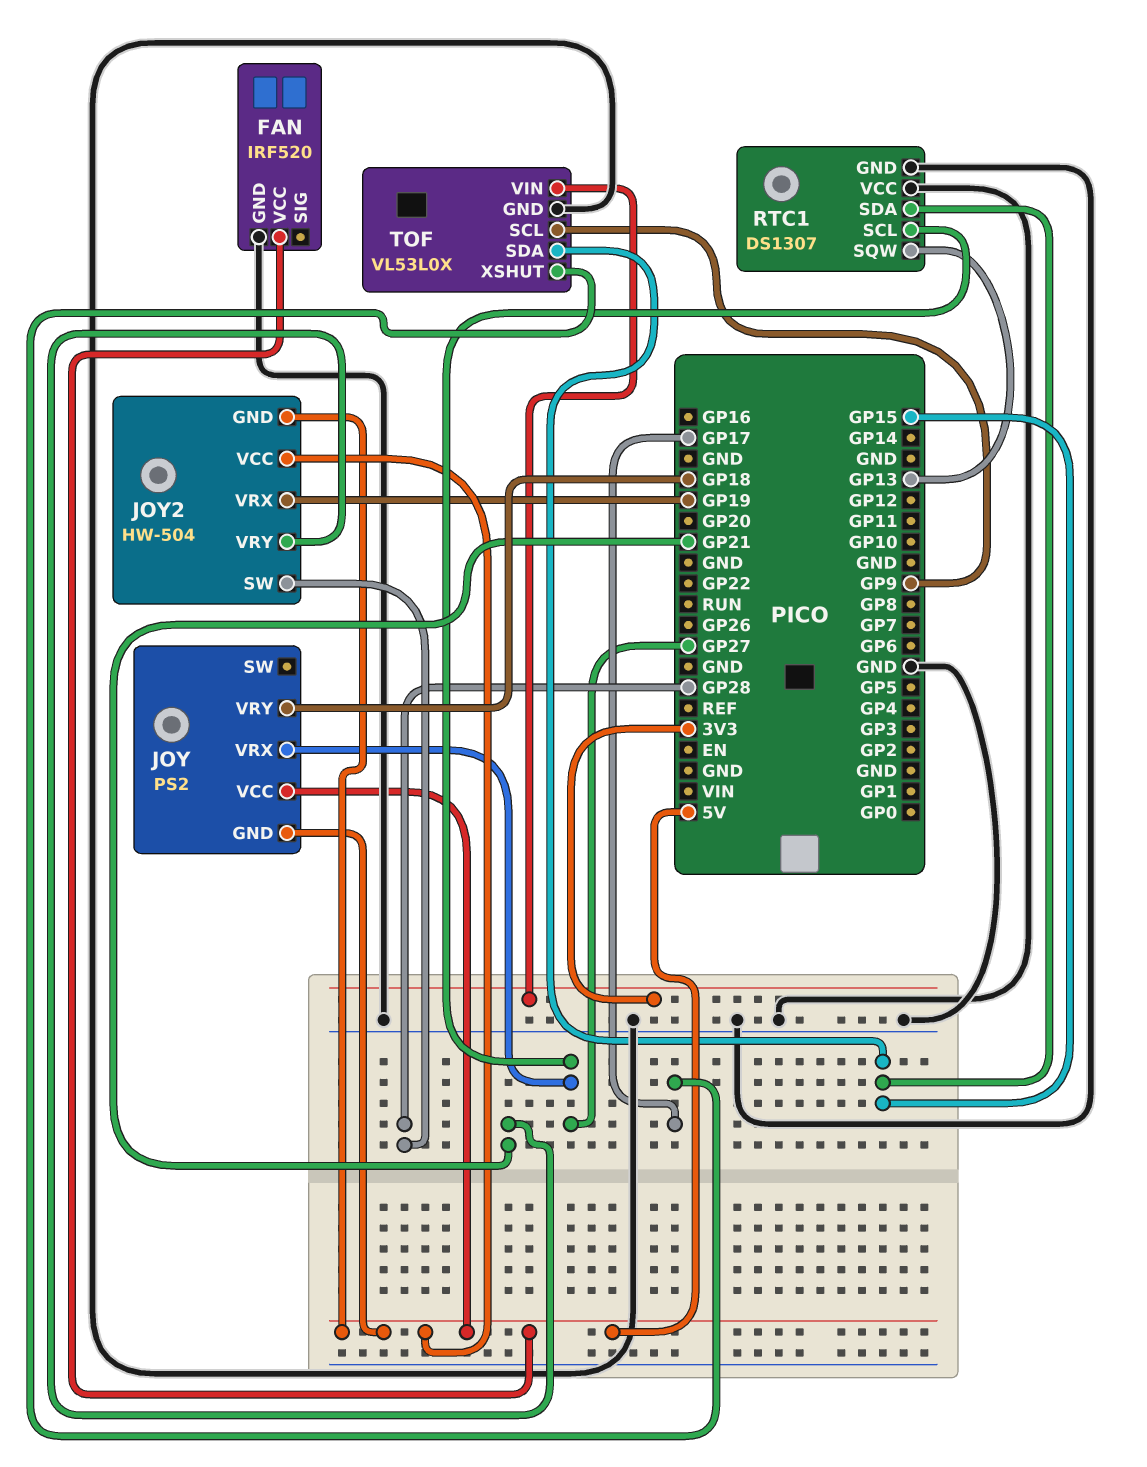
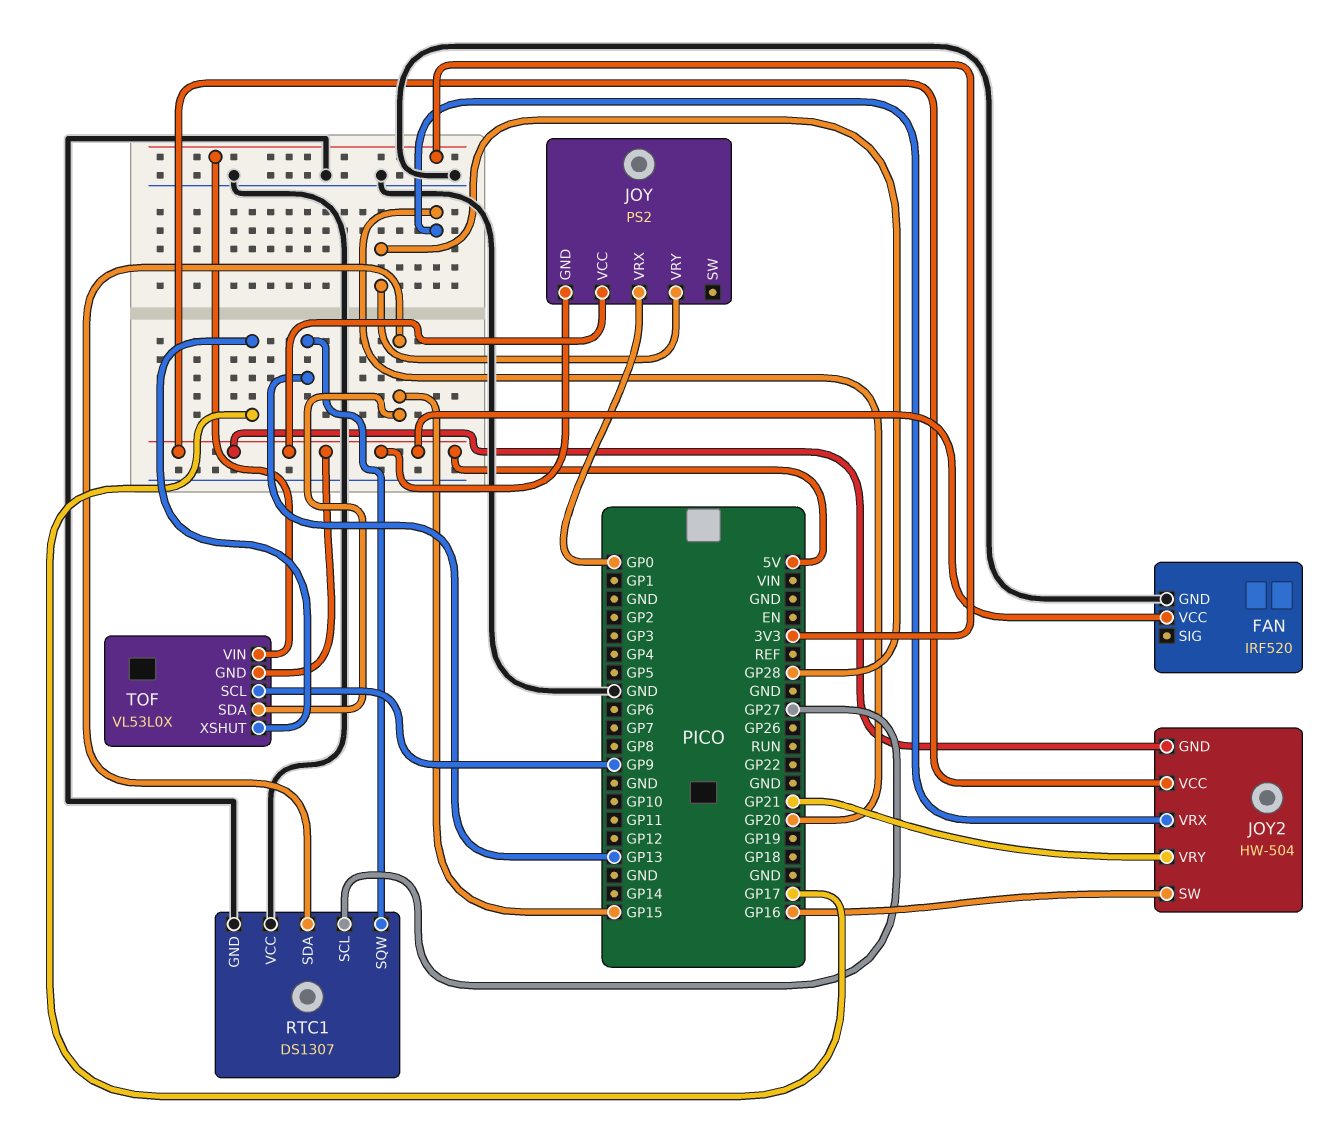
JOY pin VRX: GP27 -> GP0
JOY pin VRY: GP18 -> GP28
JOY2 pin SW: GP28 -> GP16
JOY2 pin VRX: GP19 -> GP20
TOF pin GND: GND -> 5V

